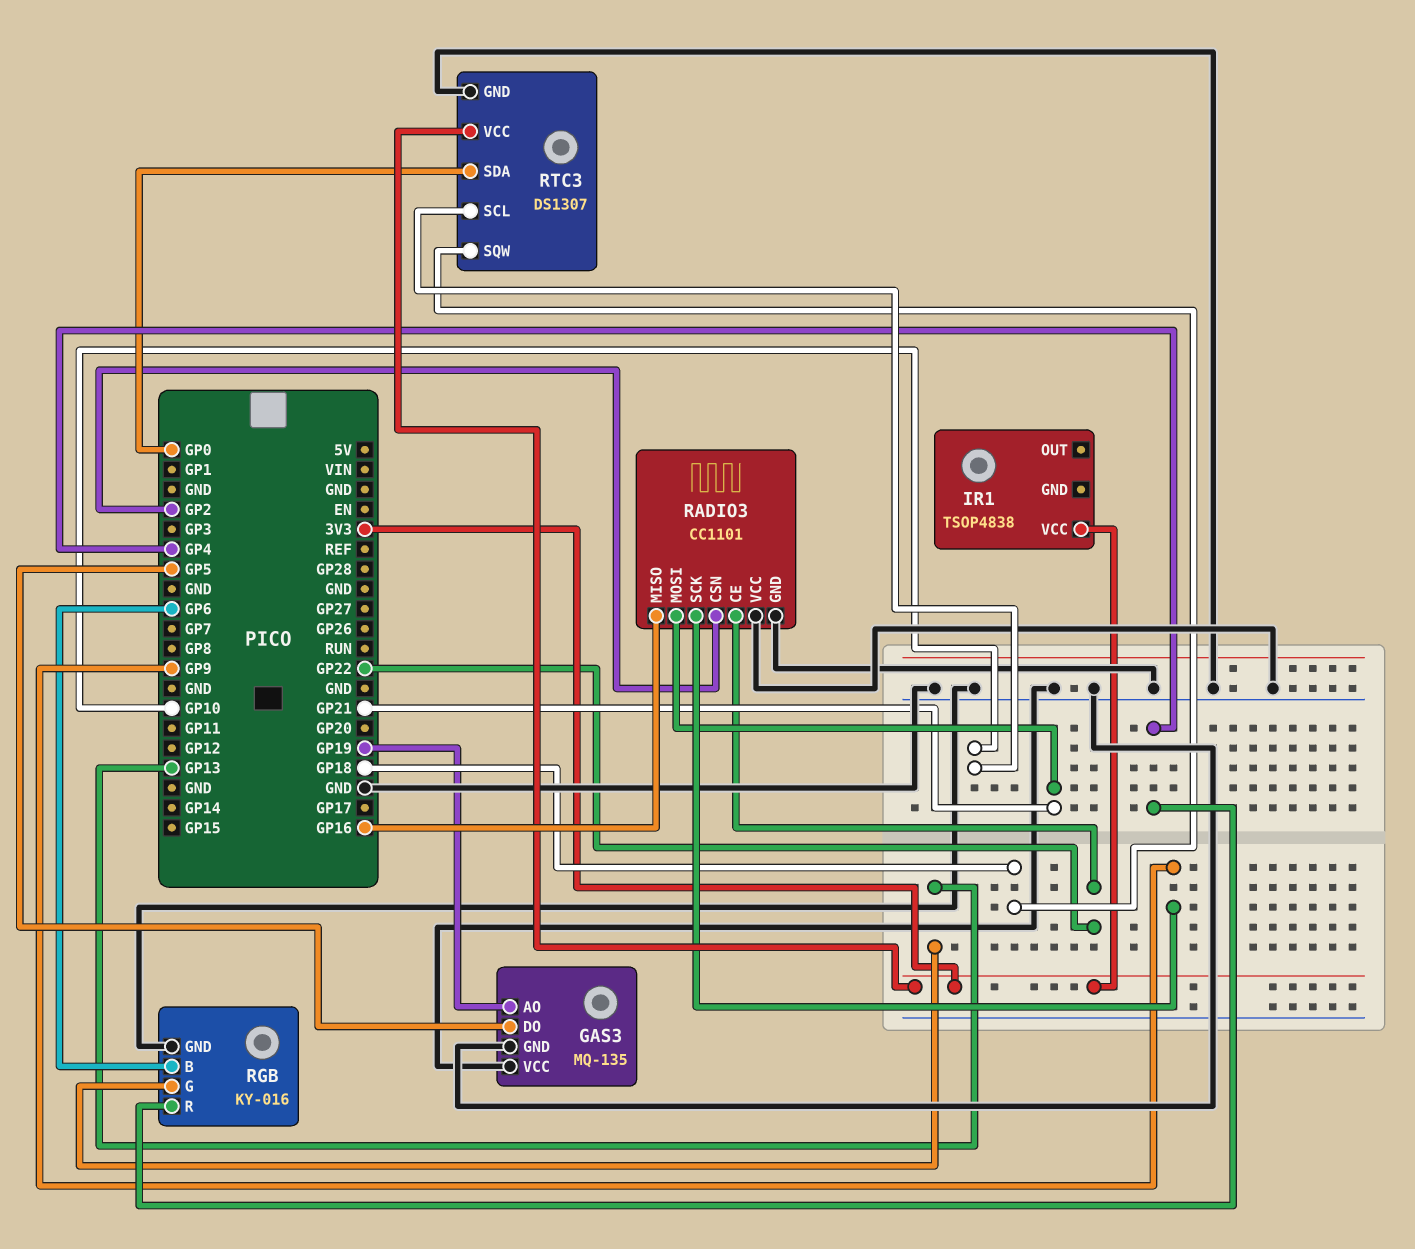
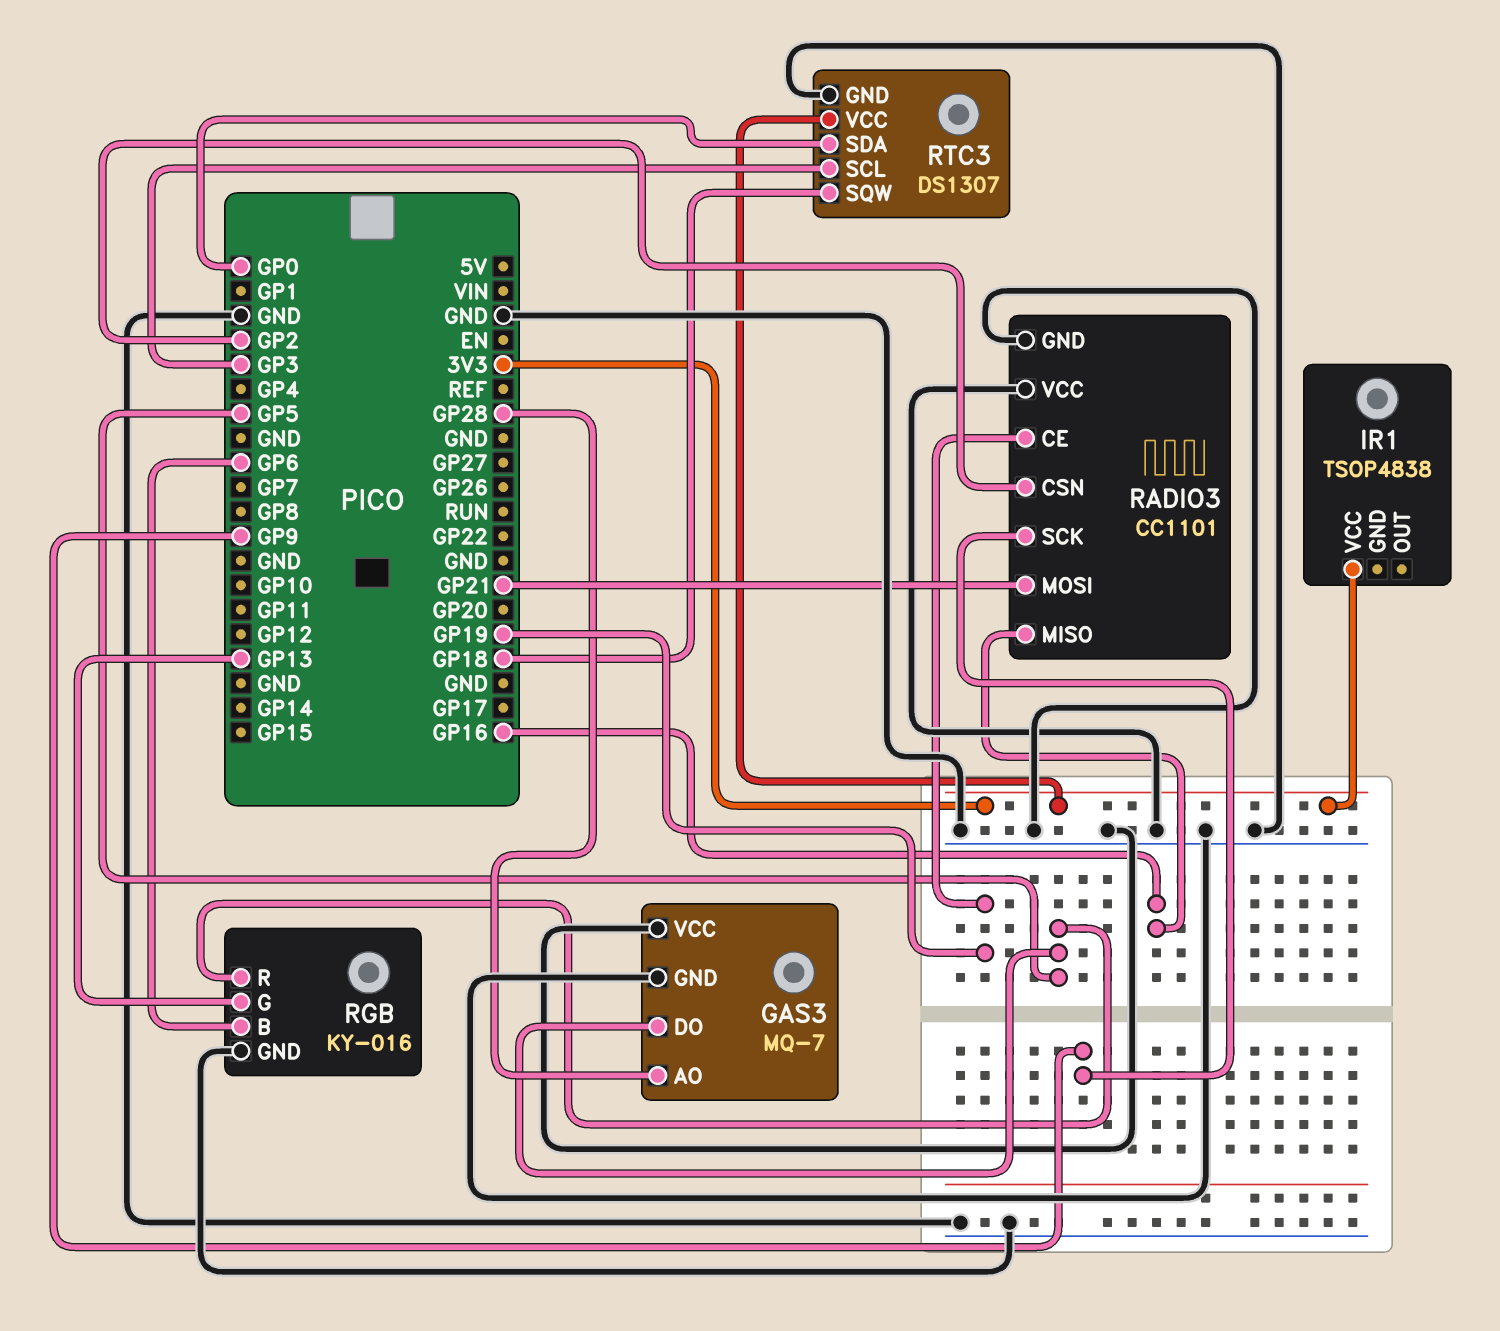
GAS3: MQ-135 -> MQ-7
GAS3 pin AO: GP19 -> GP28
RADIO3 pin CE: GP22 -> GP19
RGB pin R: GP4 -> GP5
RTC3 pin SCL: GP10 -> GP3

